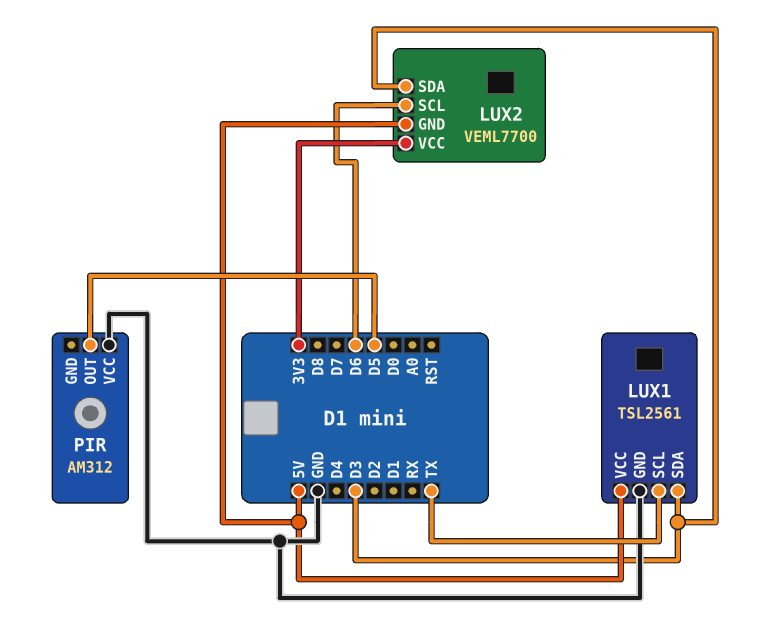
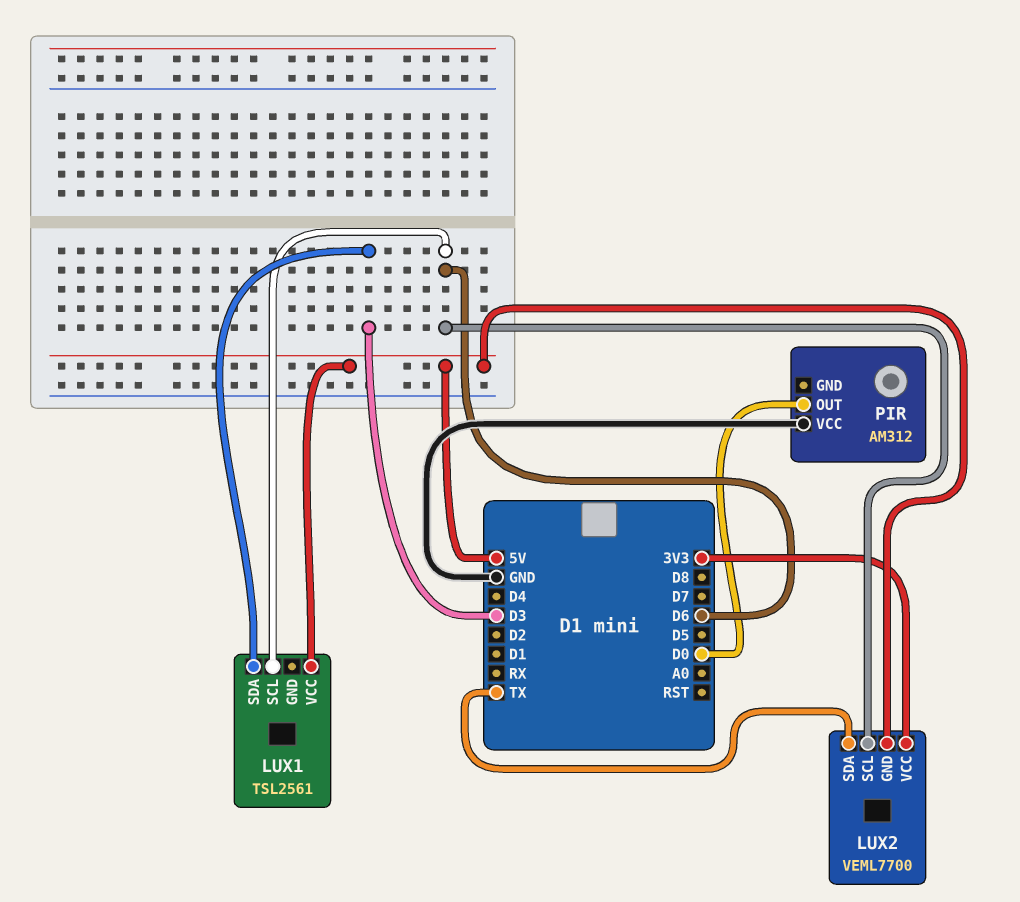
LUX1 pin GND: GND -> none
LUX1 pin SCL: TX -> D6
LUX2 pin SDA: D3 -> TX
PIR pin OUT: D5 -> D0

